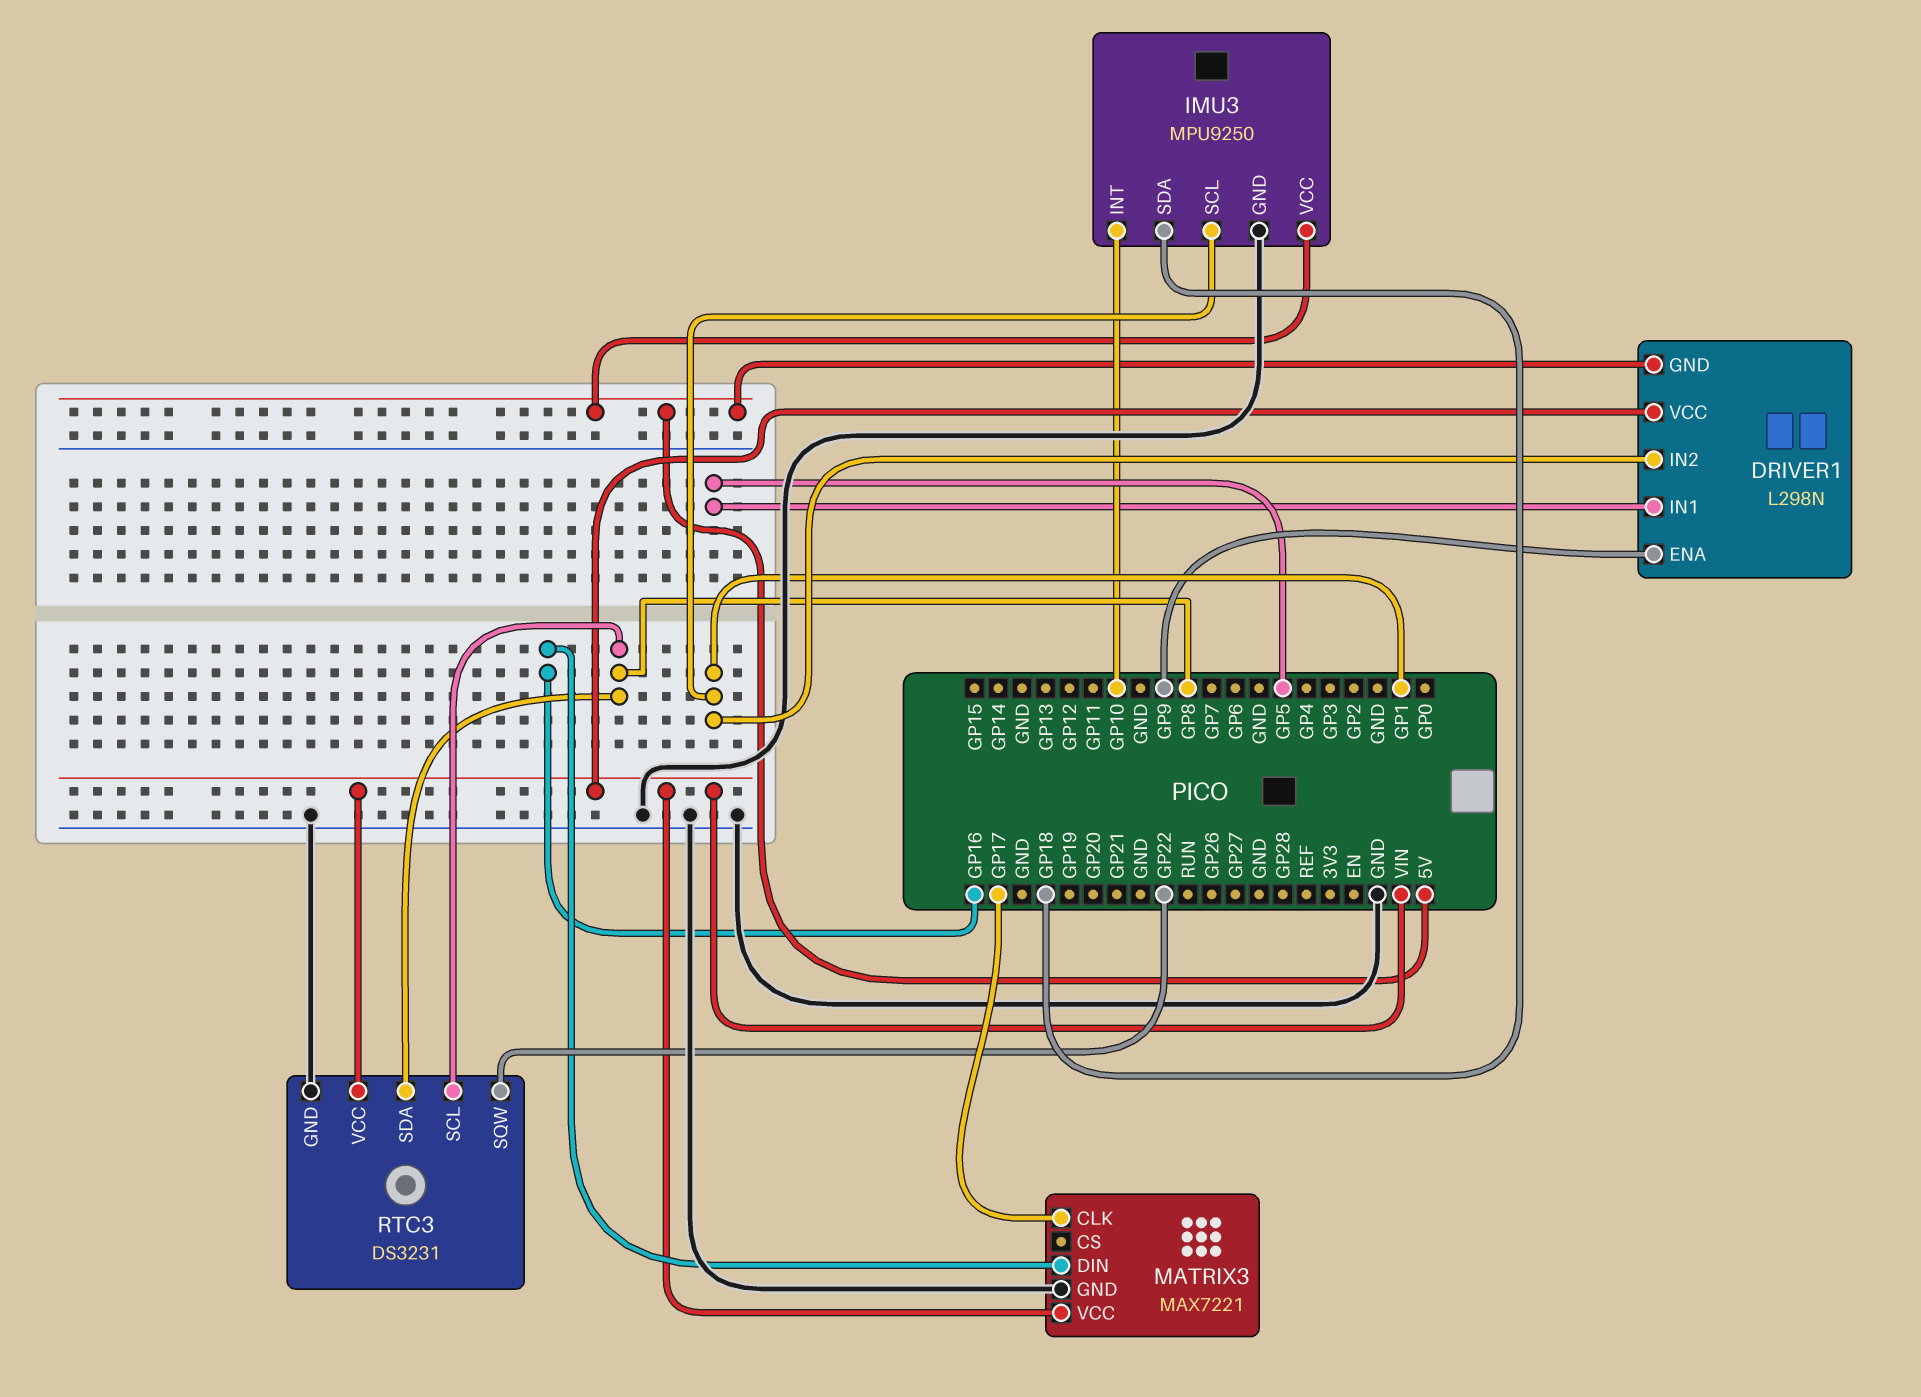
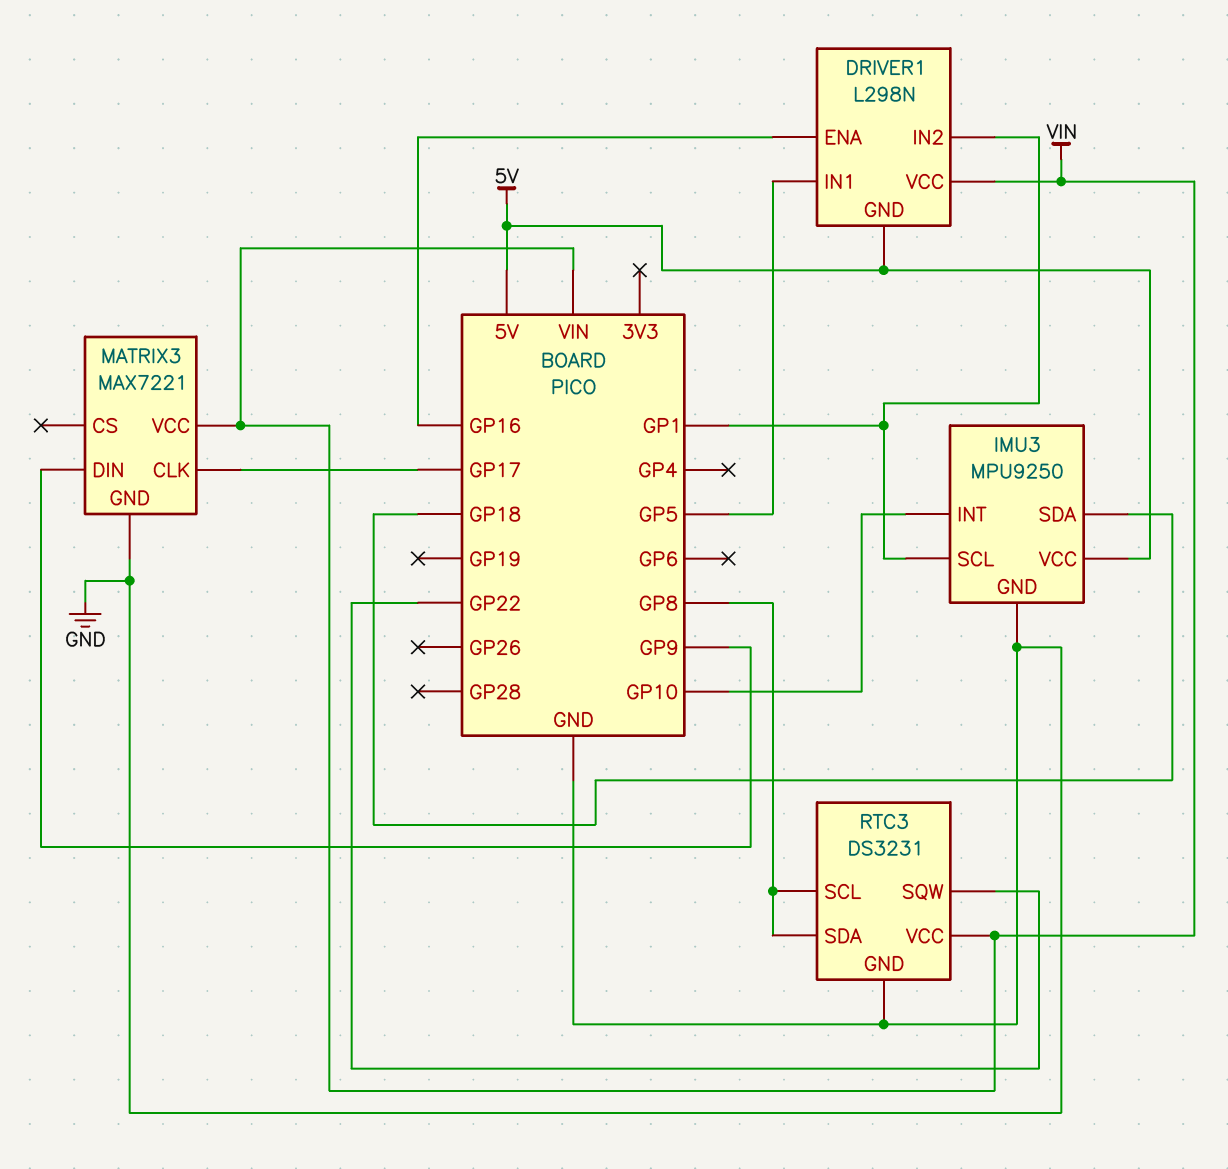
DRIVER1 pin ENA: GP9 -> GP16
MATRIX3 pin DIN: GP16 -> GP9

